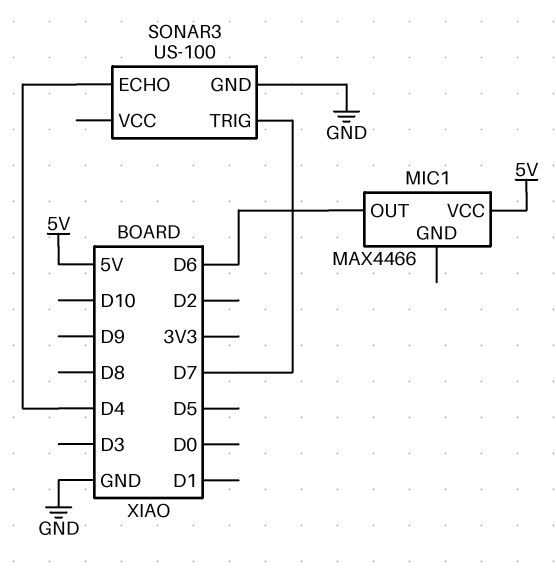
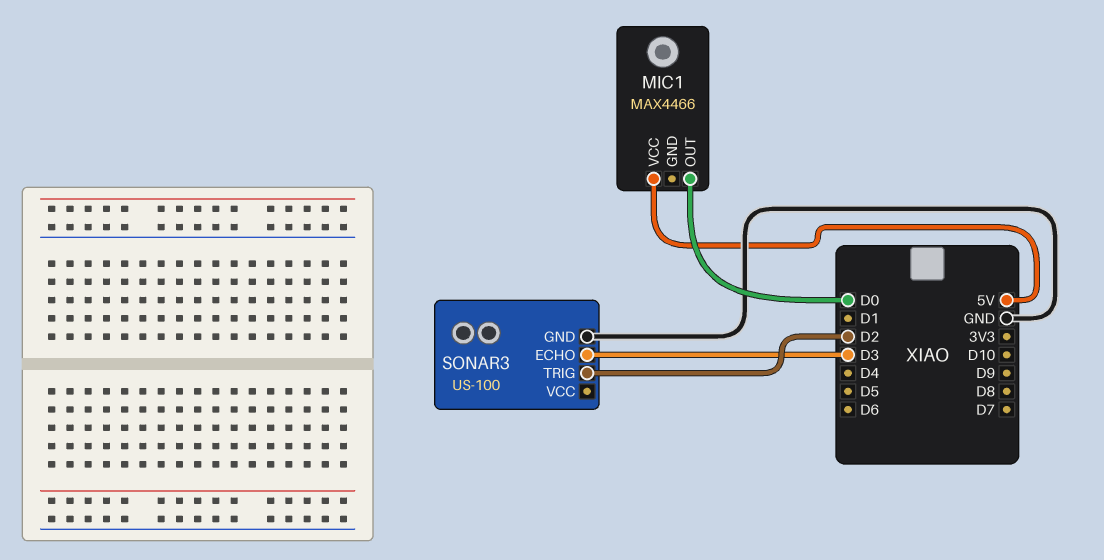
MIC1 pin OUT: D6 -> D0
SONAR3 pin ECHO: D4 -> D3
SONAR3 pin TRIG: D7 -> D2

